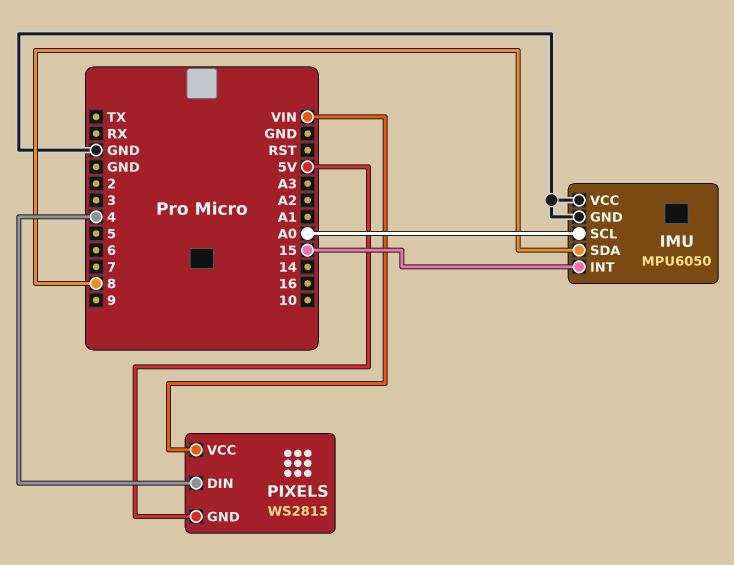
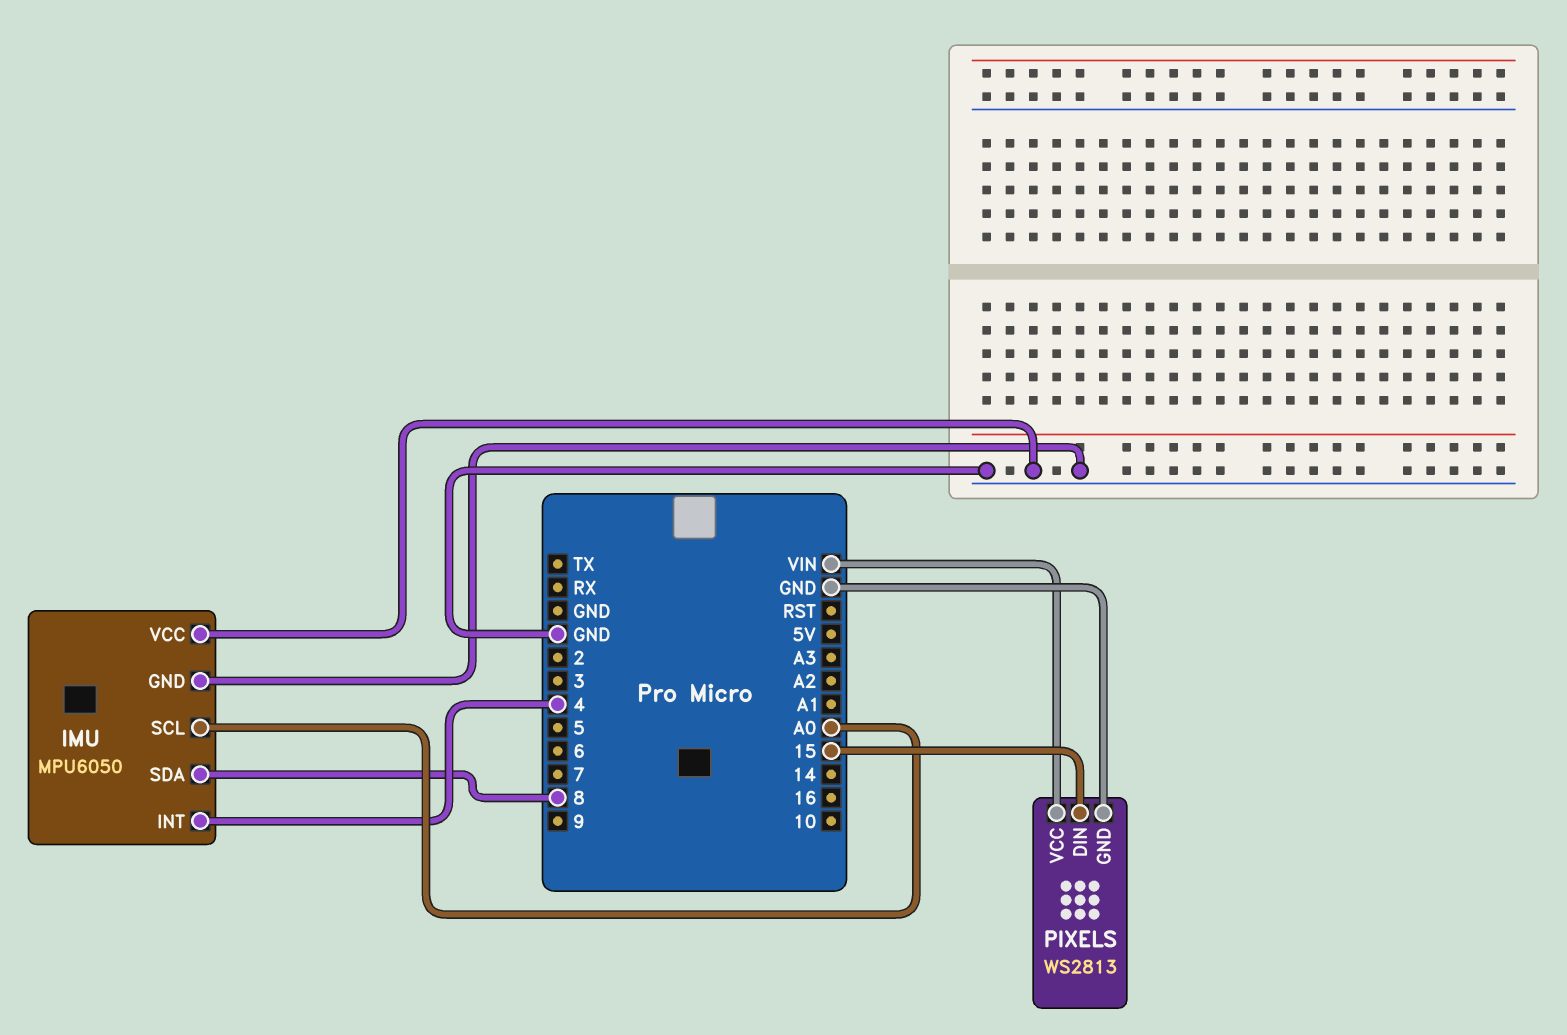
IMU pin INT: 15 -> 4
PIXELS pin DIN: 4 -> 15
PIXELS pin GND: 5V -> GND

